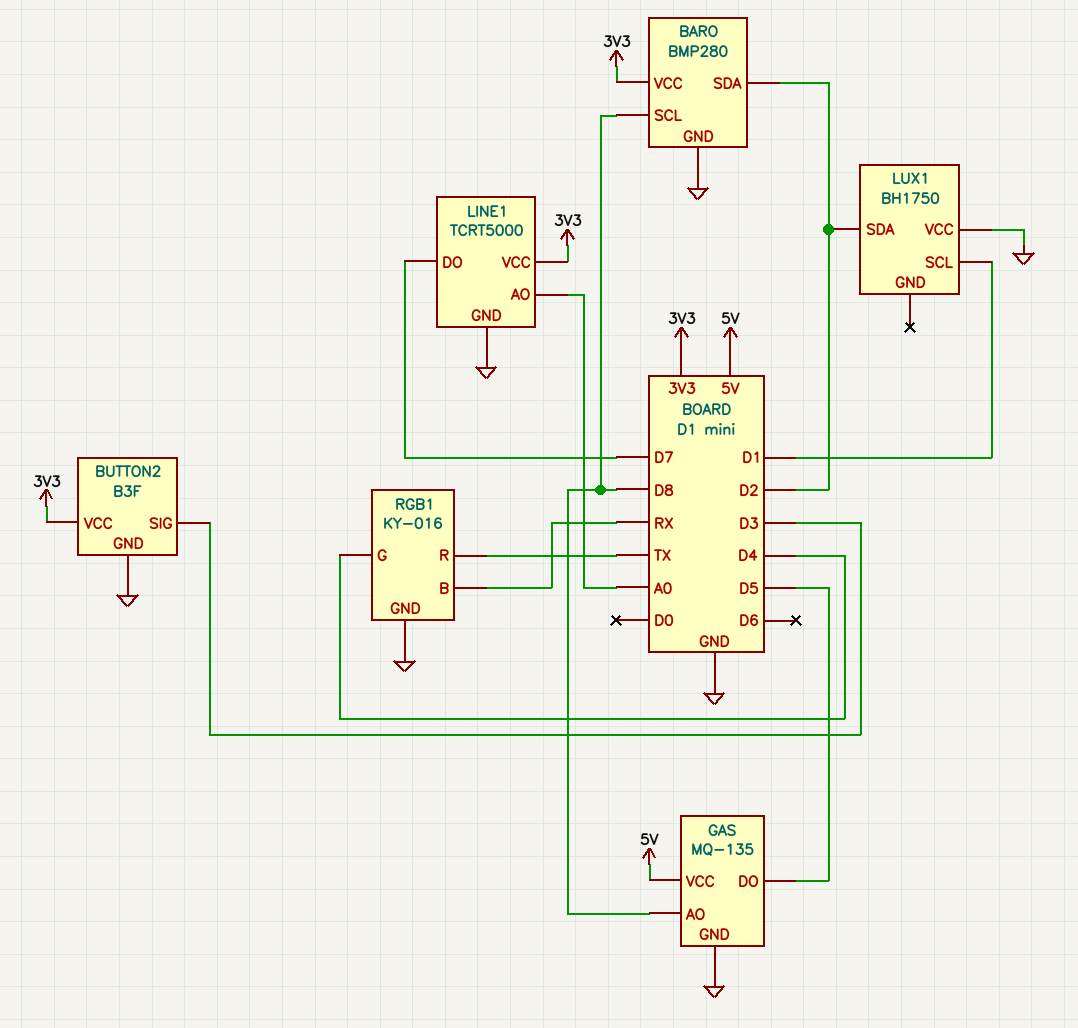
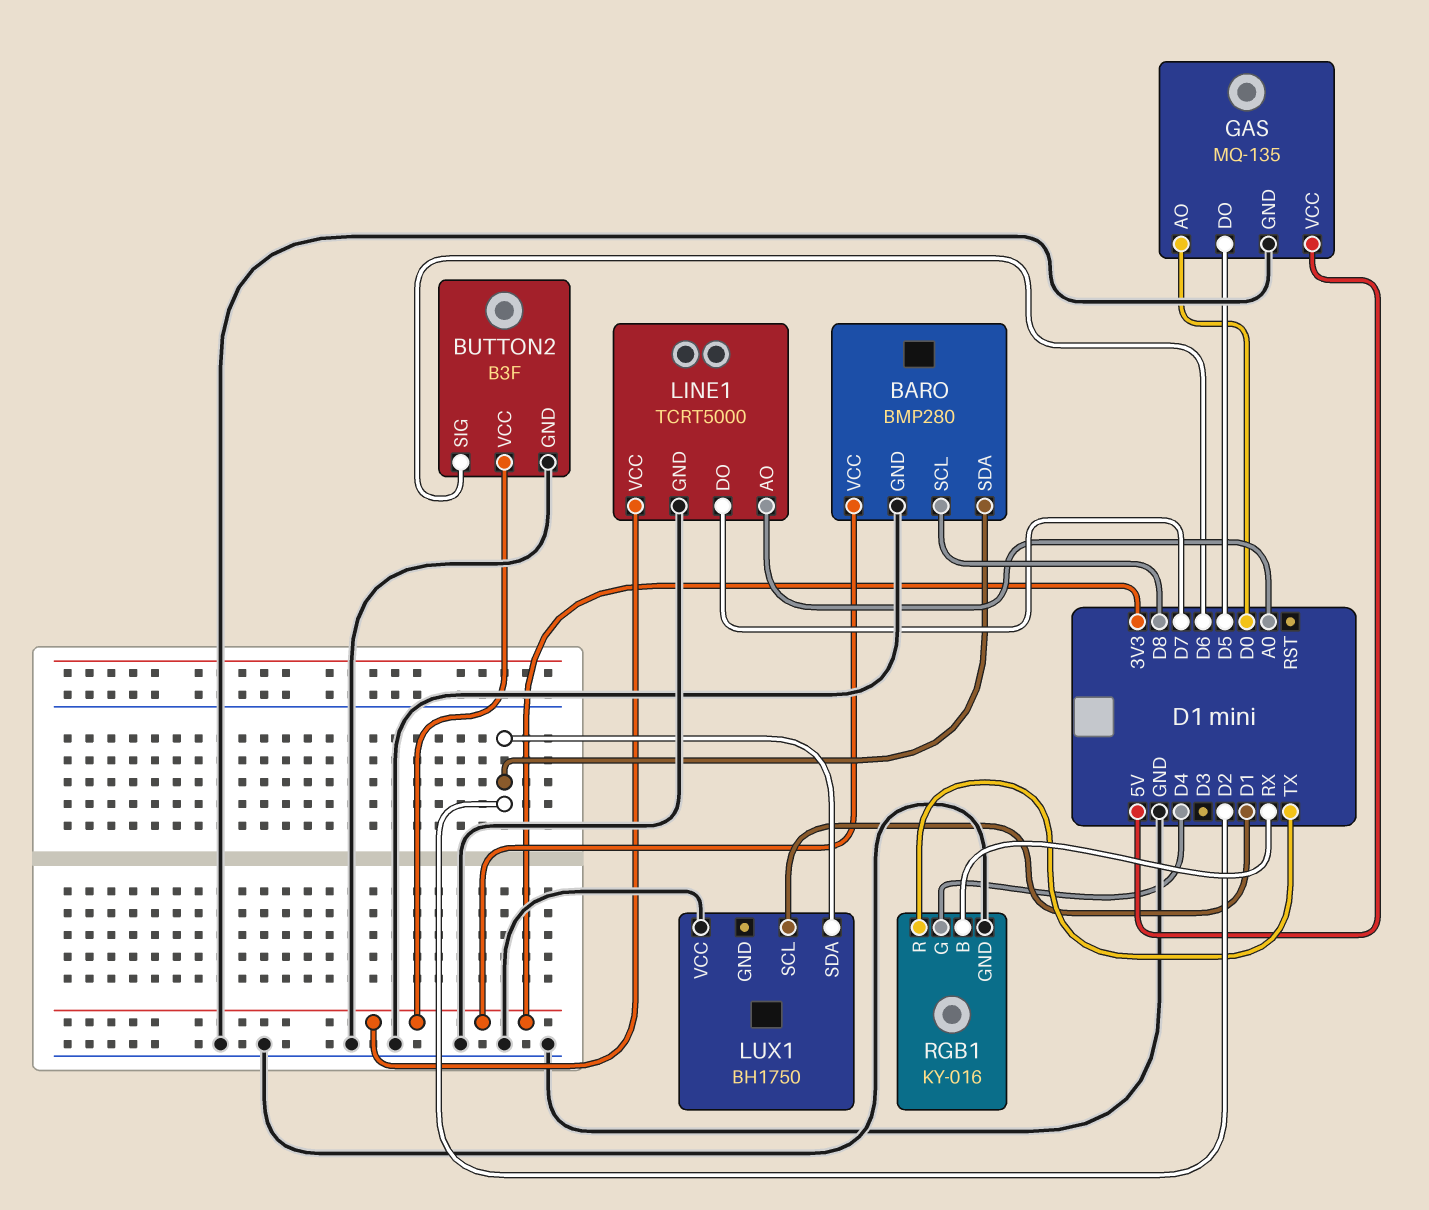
BUTTON2 pin SIG: D3 -> D6
GAS pin AO: D8 -> D0

